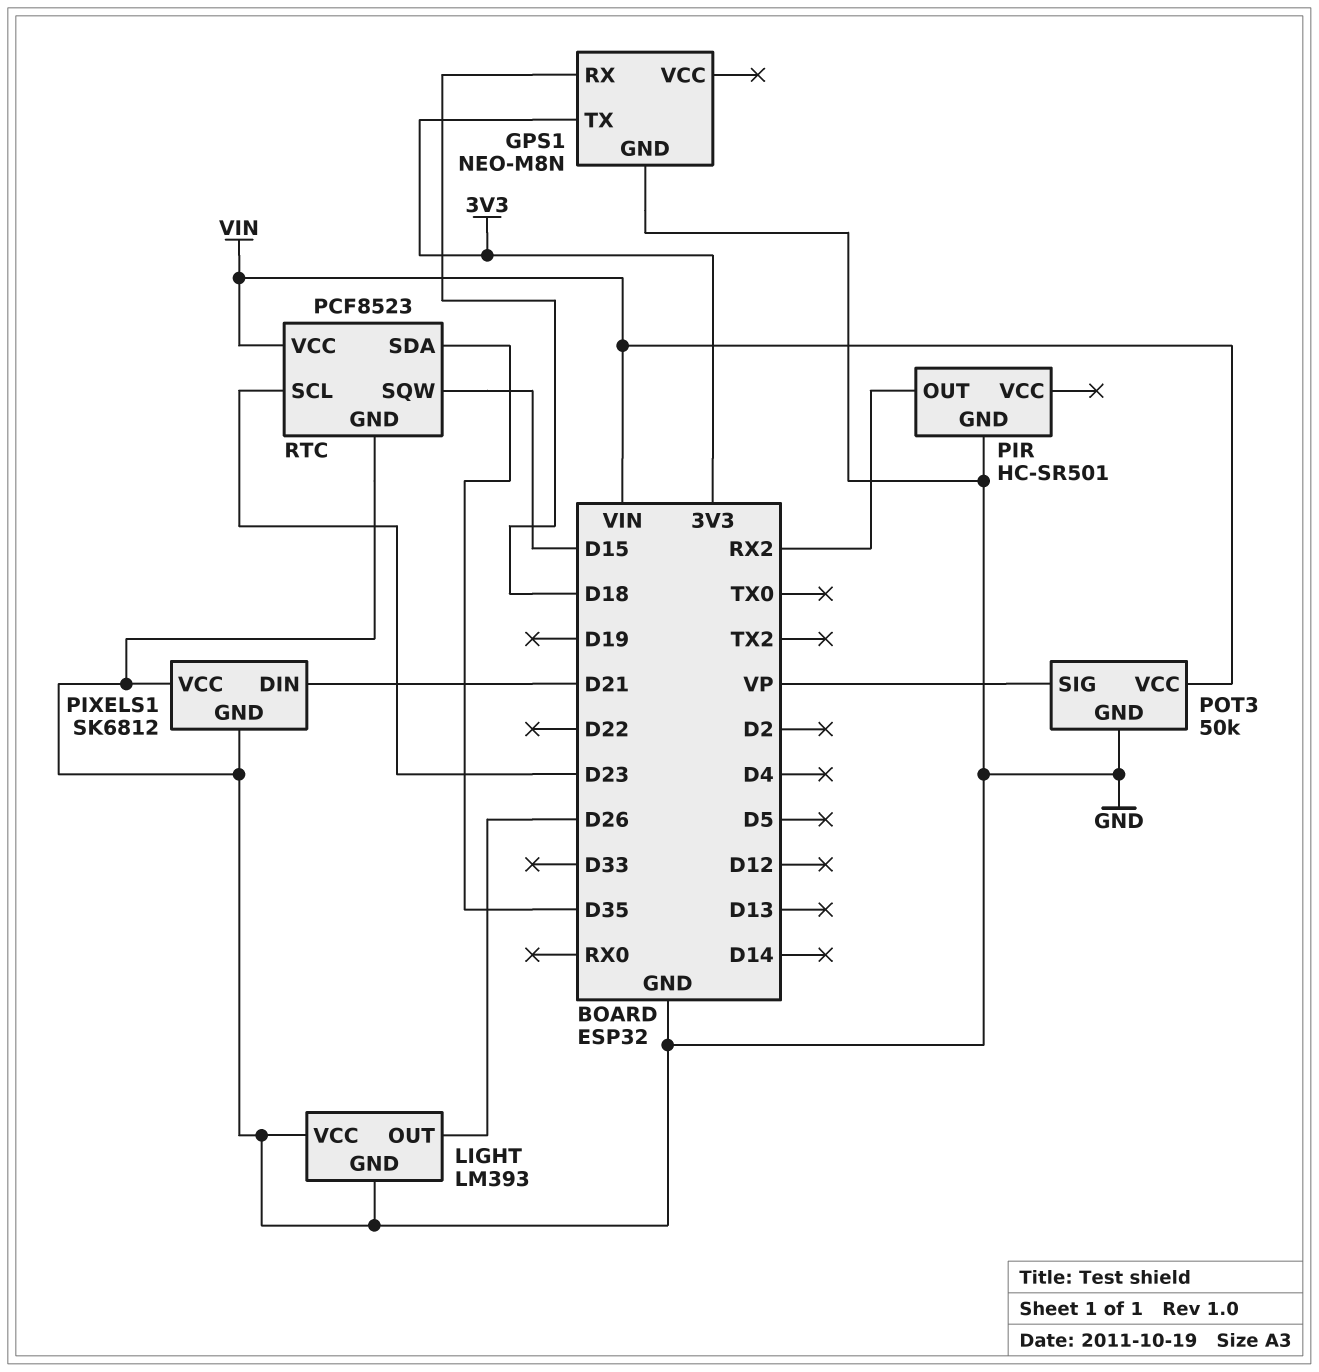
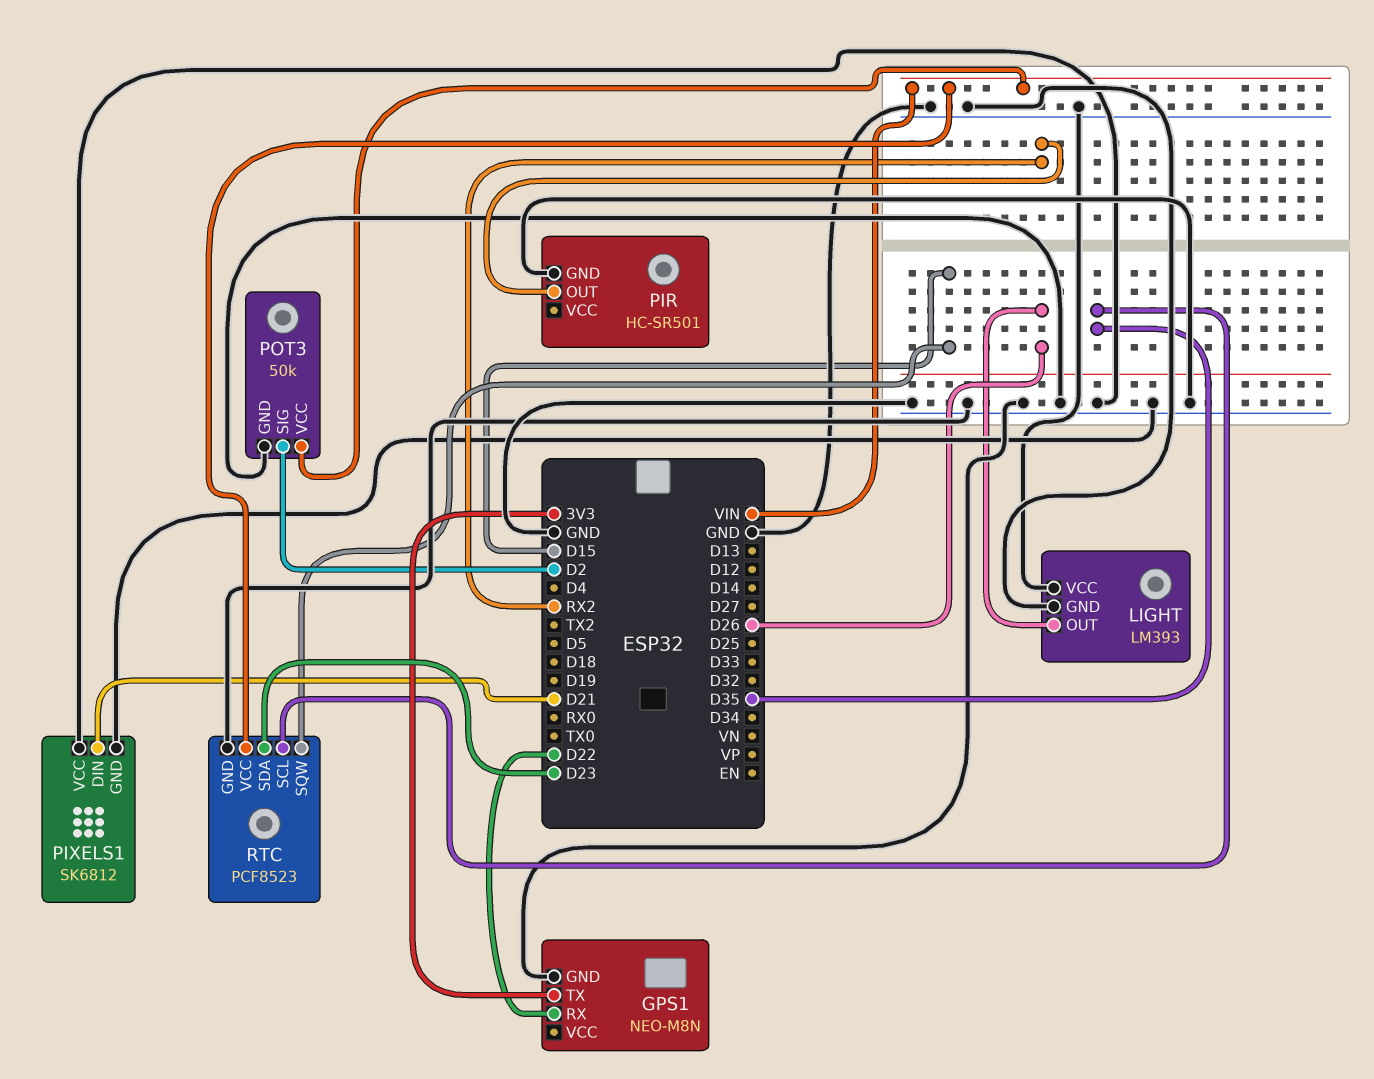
GPS1 pin RX: D18 -> D22
POT3 pin SIG: VP -> D2
RTC pin SCL: D23 -> D35
RTC pin SDA: D35 -> D23

